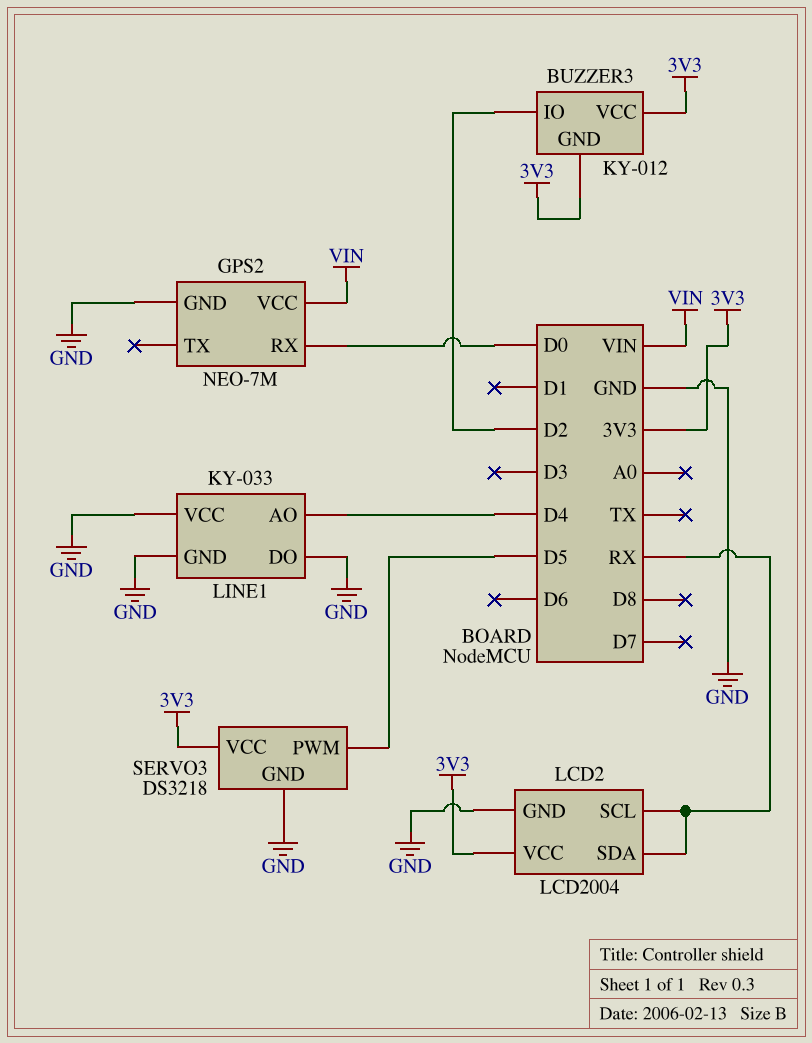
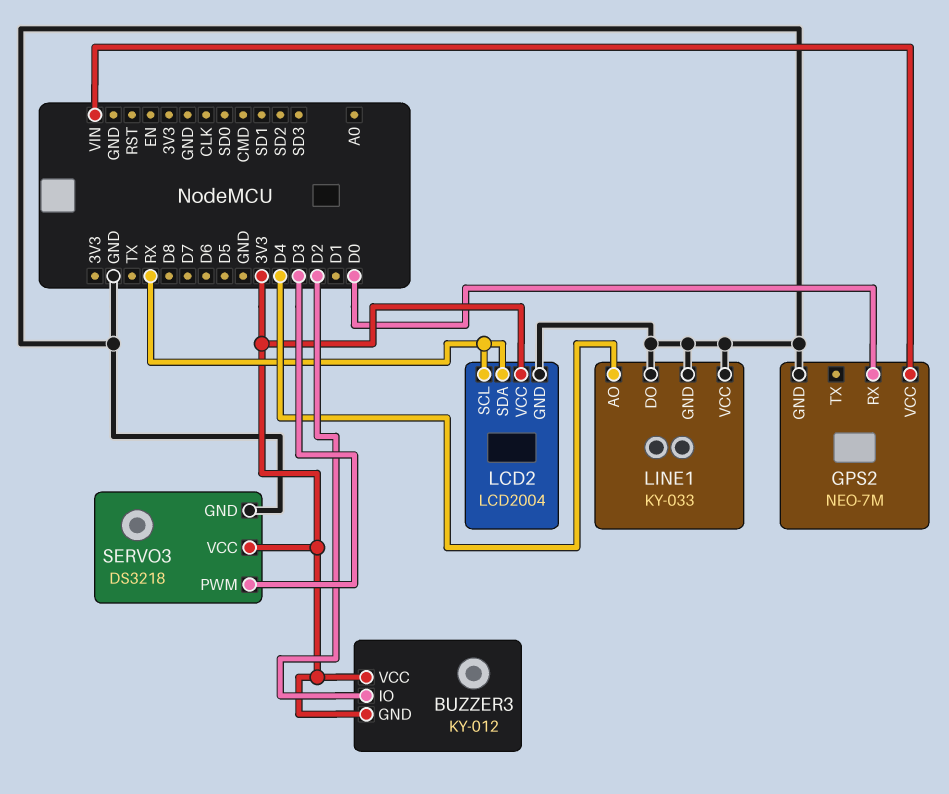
SERVO3 pin PWM: D5 -> D3

